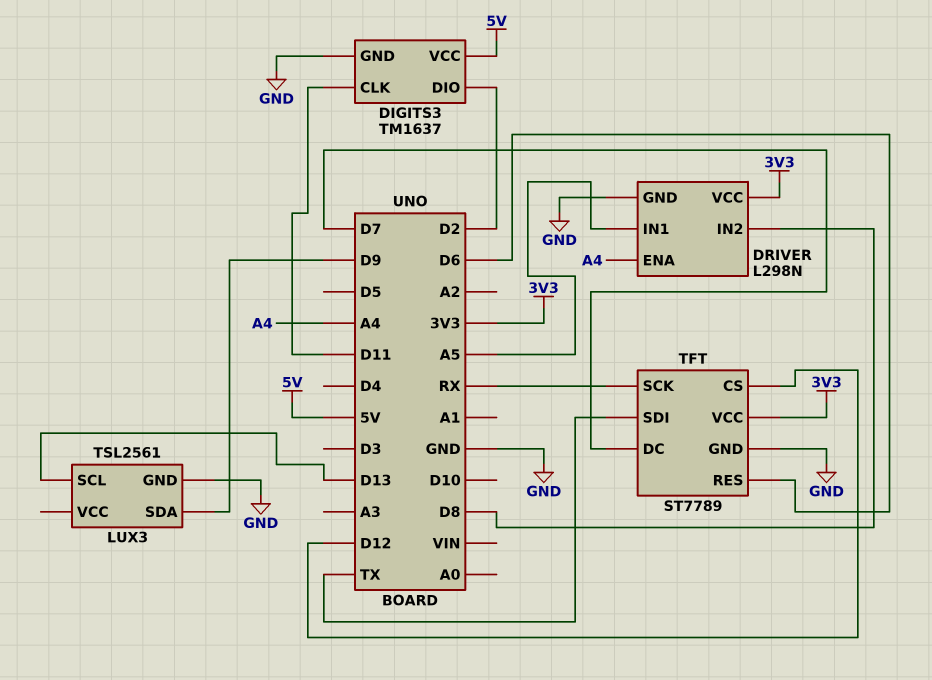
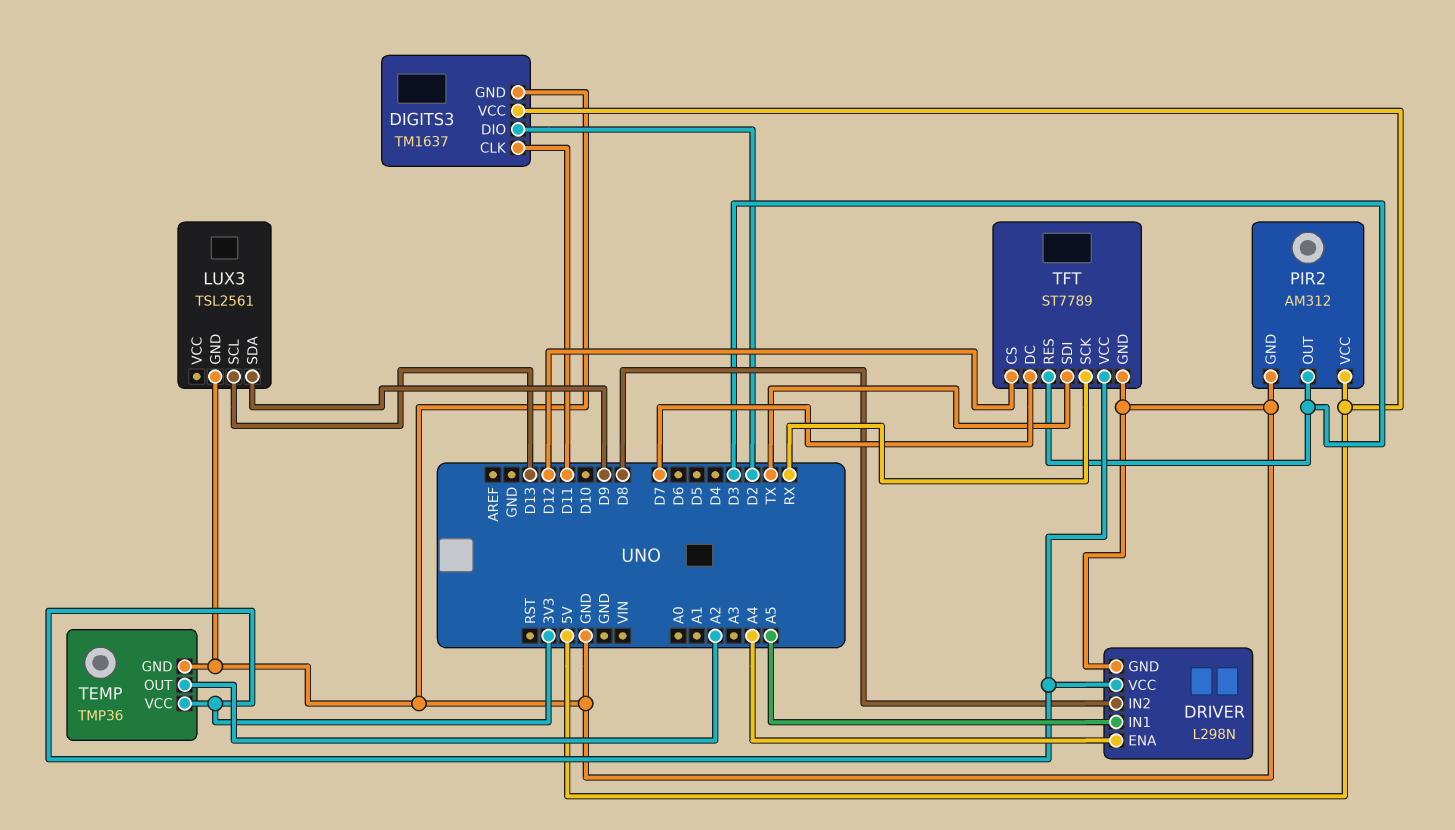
PIR2: none -> AM312
PIR2 pin GND: none -> GND
PIR2 pin OUT: none -> D3
PIR2 pin VCC: none -> 5V
TEMP: none -> TMP36
TEMP pin GND: none -> GND
TEMP pin OUT: none -> A2
TEMP pin VCC: none -> 3V3
TFT pin RES: D6 -> D3

